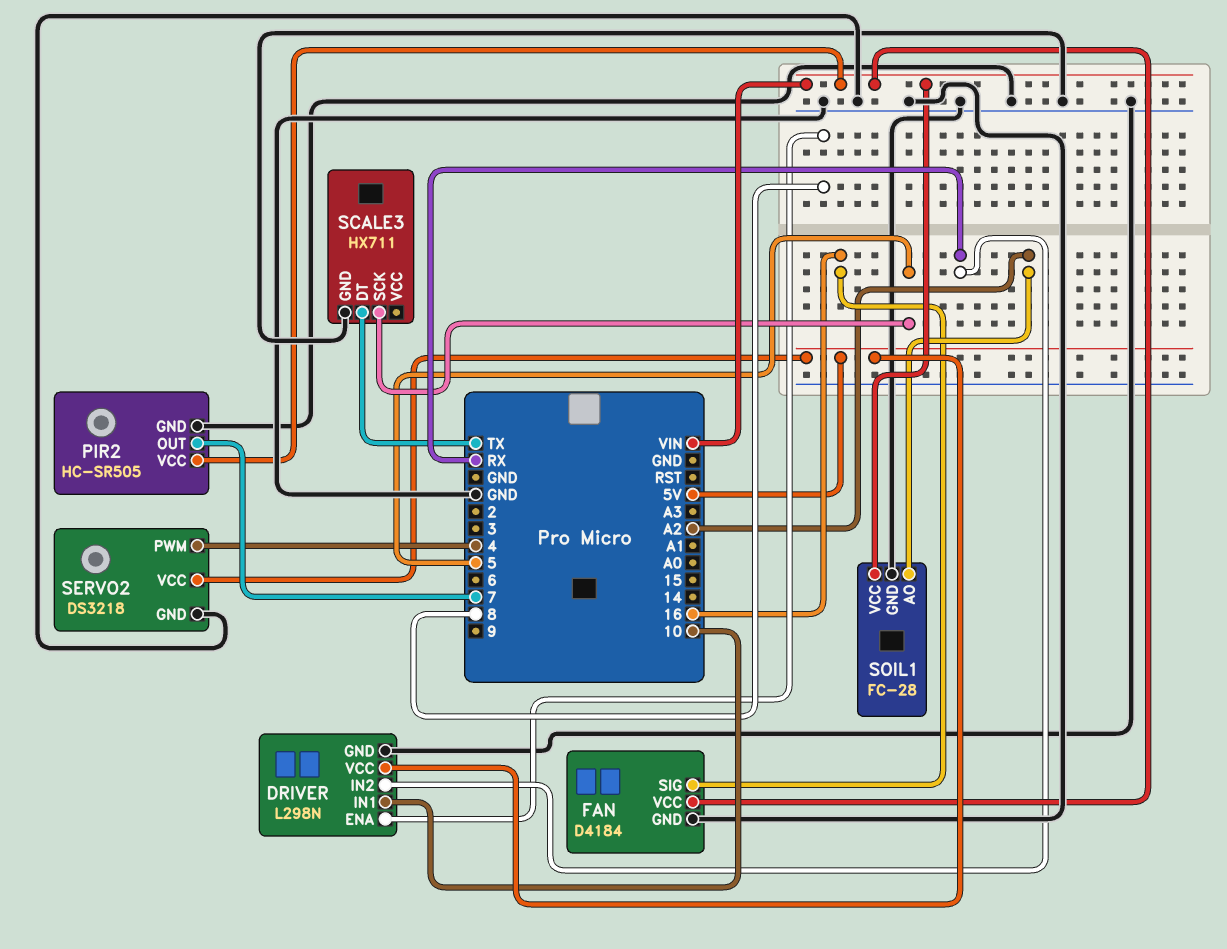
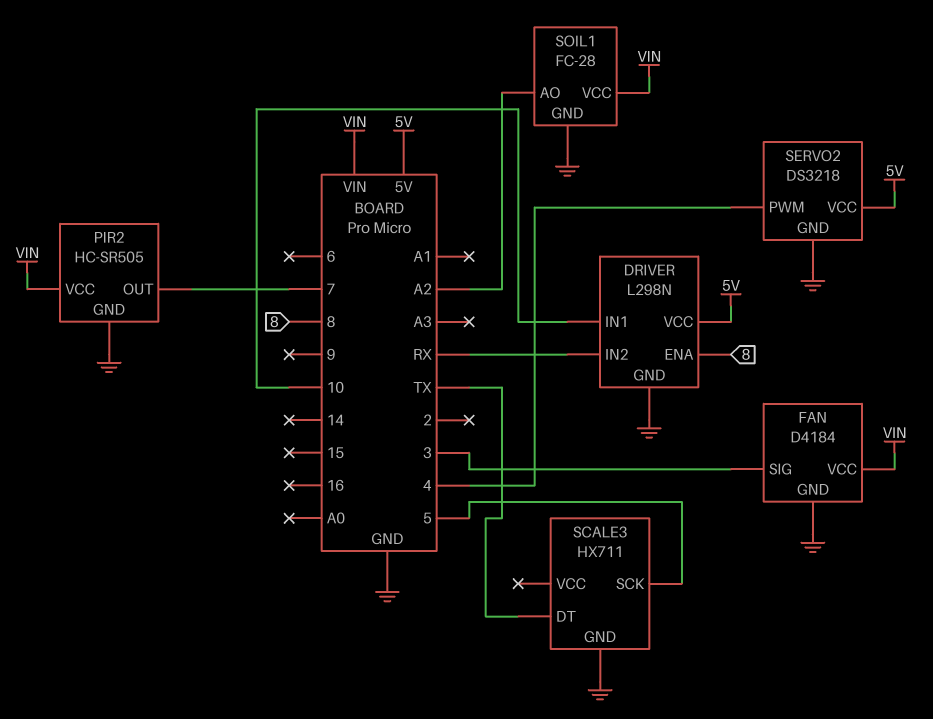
FAN pin SIG: 16 -> 3

